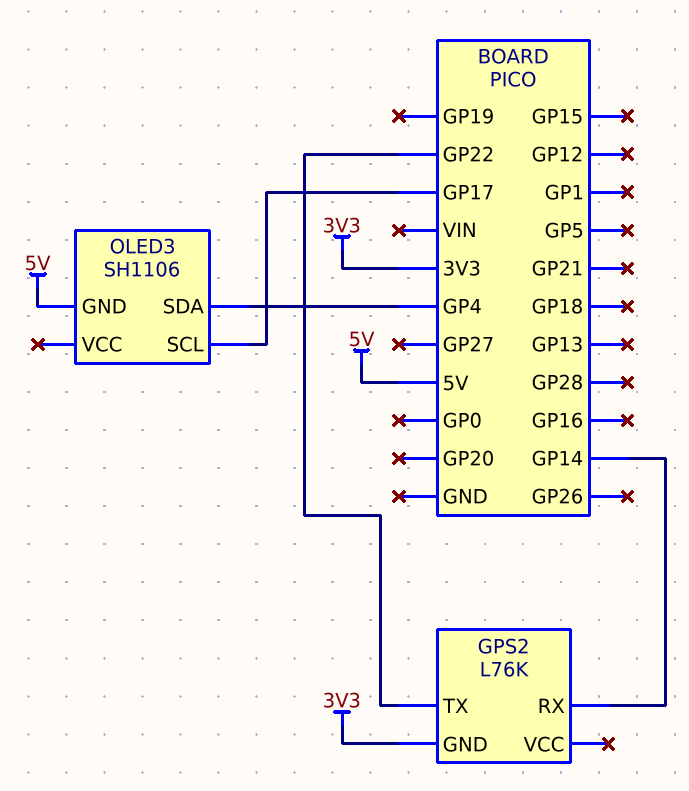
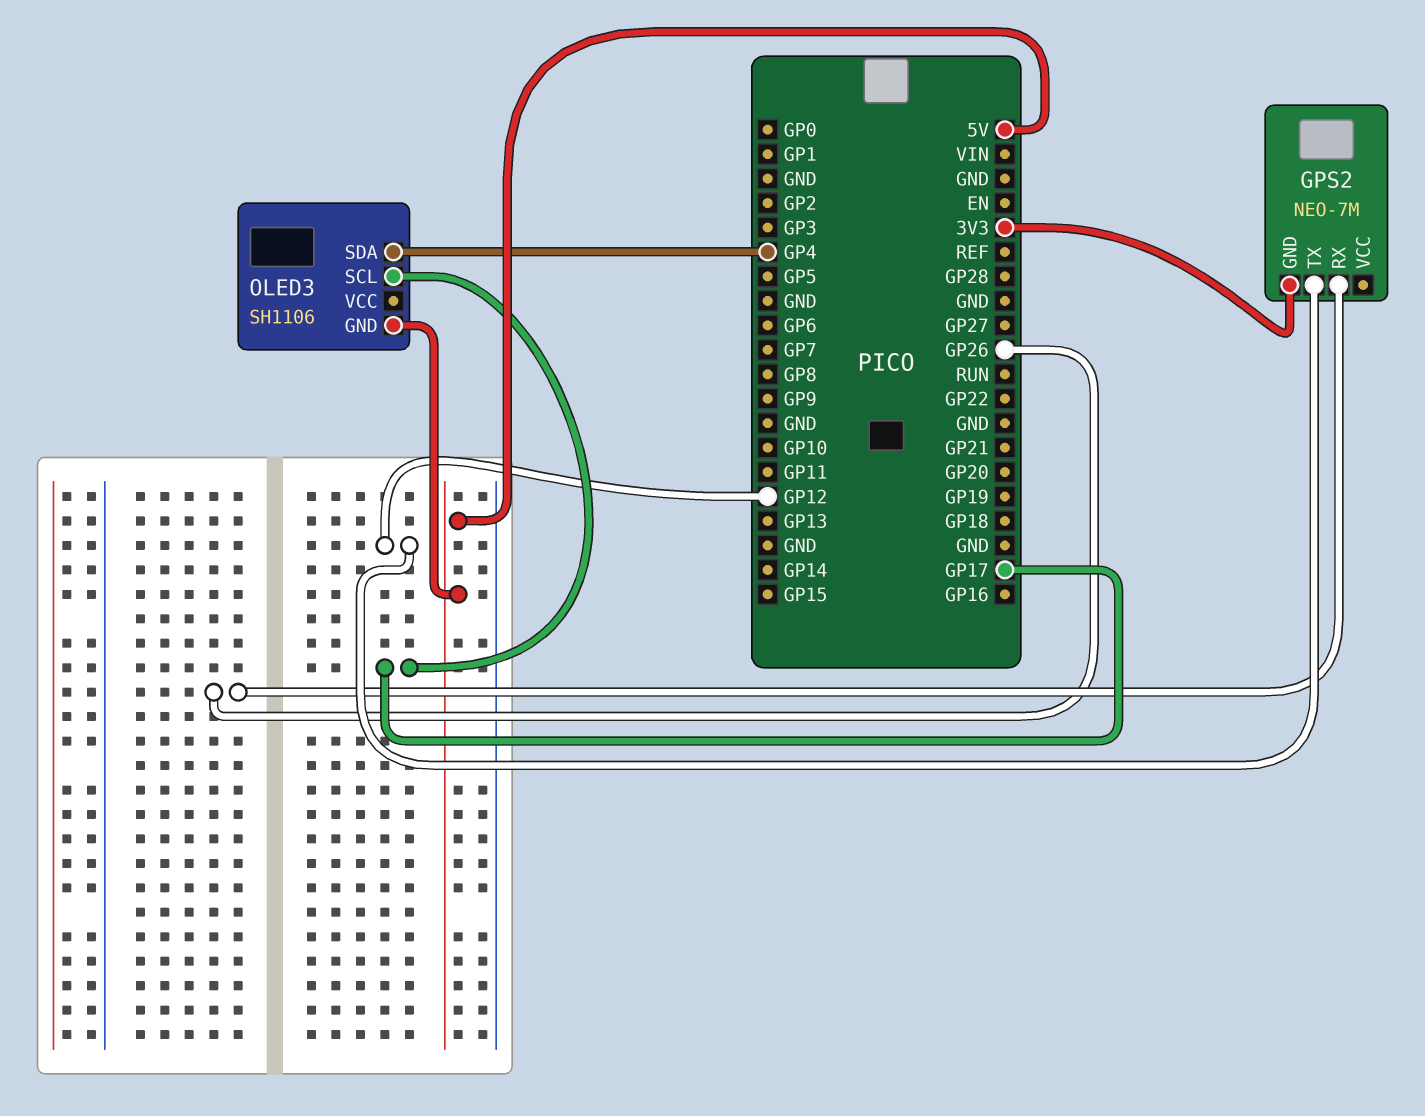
GPS2: L76K -> NEO-7M
GPS2 pin RX: GP14 -> GP26
GPS2 pin TX: GP22 -> GP12

